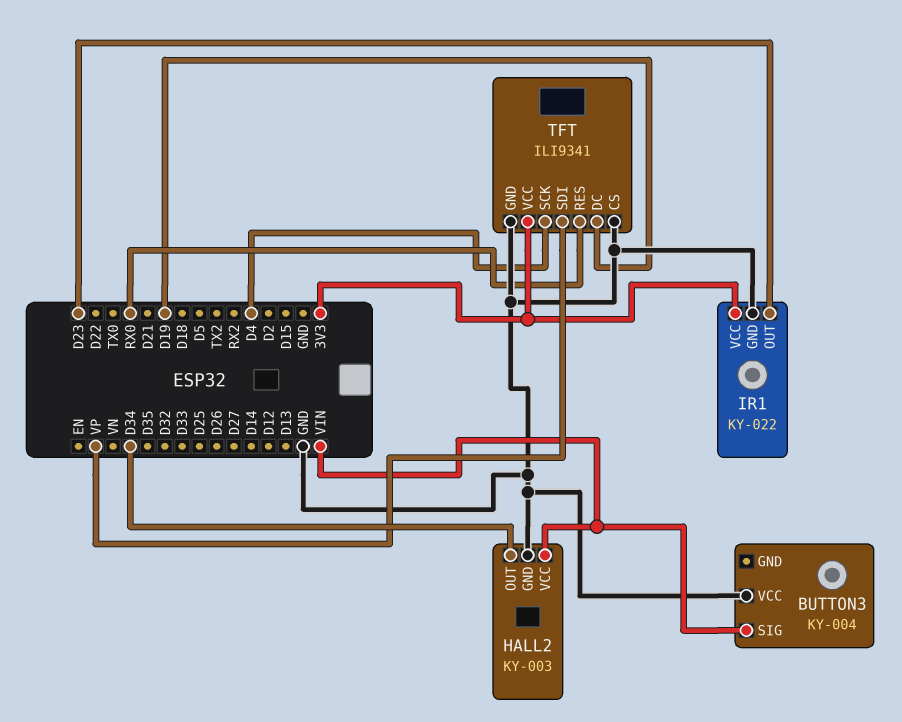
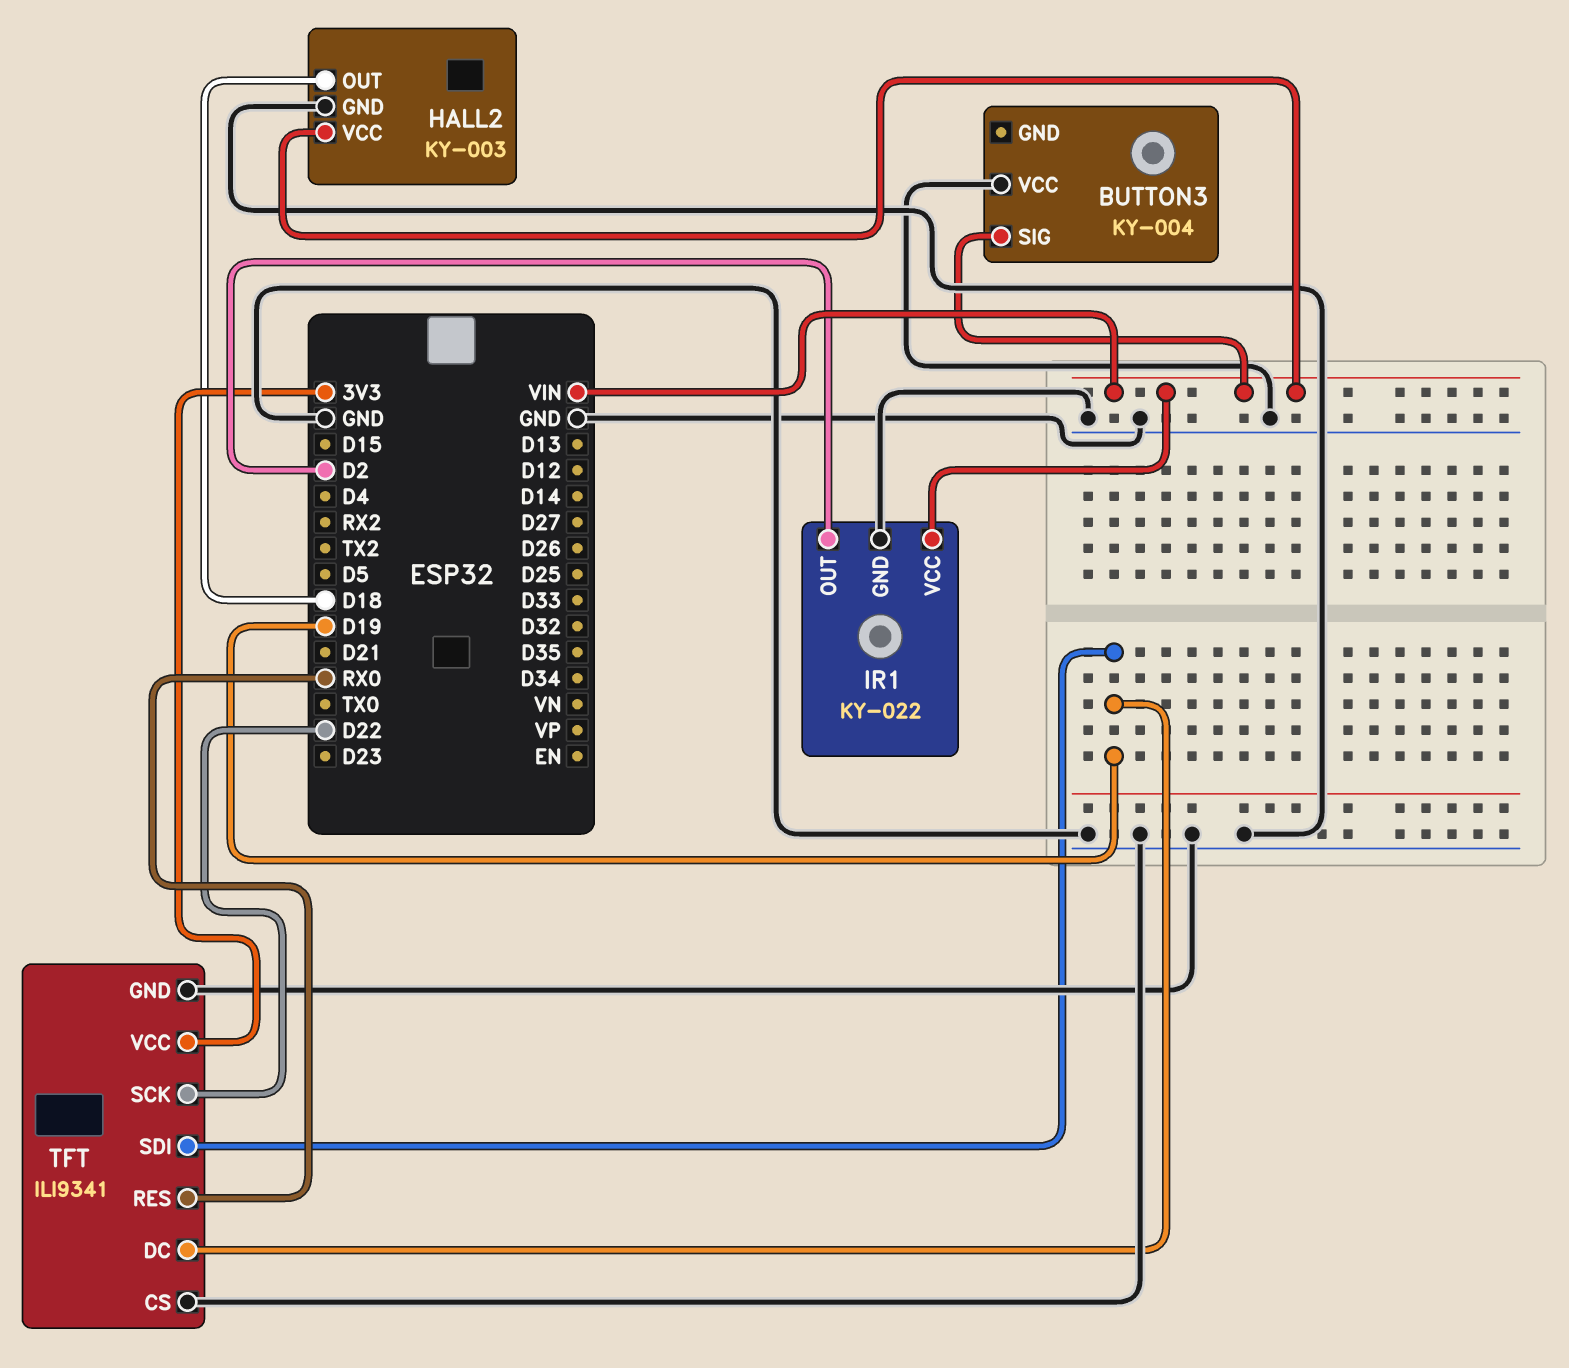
HALL2 pin OUT: D34 -> D18
IR1 pin OUT: D23 -> D2
IR1 pin VCC: 3V3 -> VIN
TFT pin SCK: D4 -> D22
TFT pin SDI: VP -> D19

